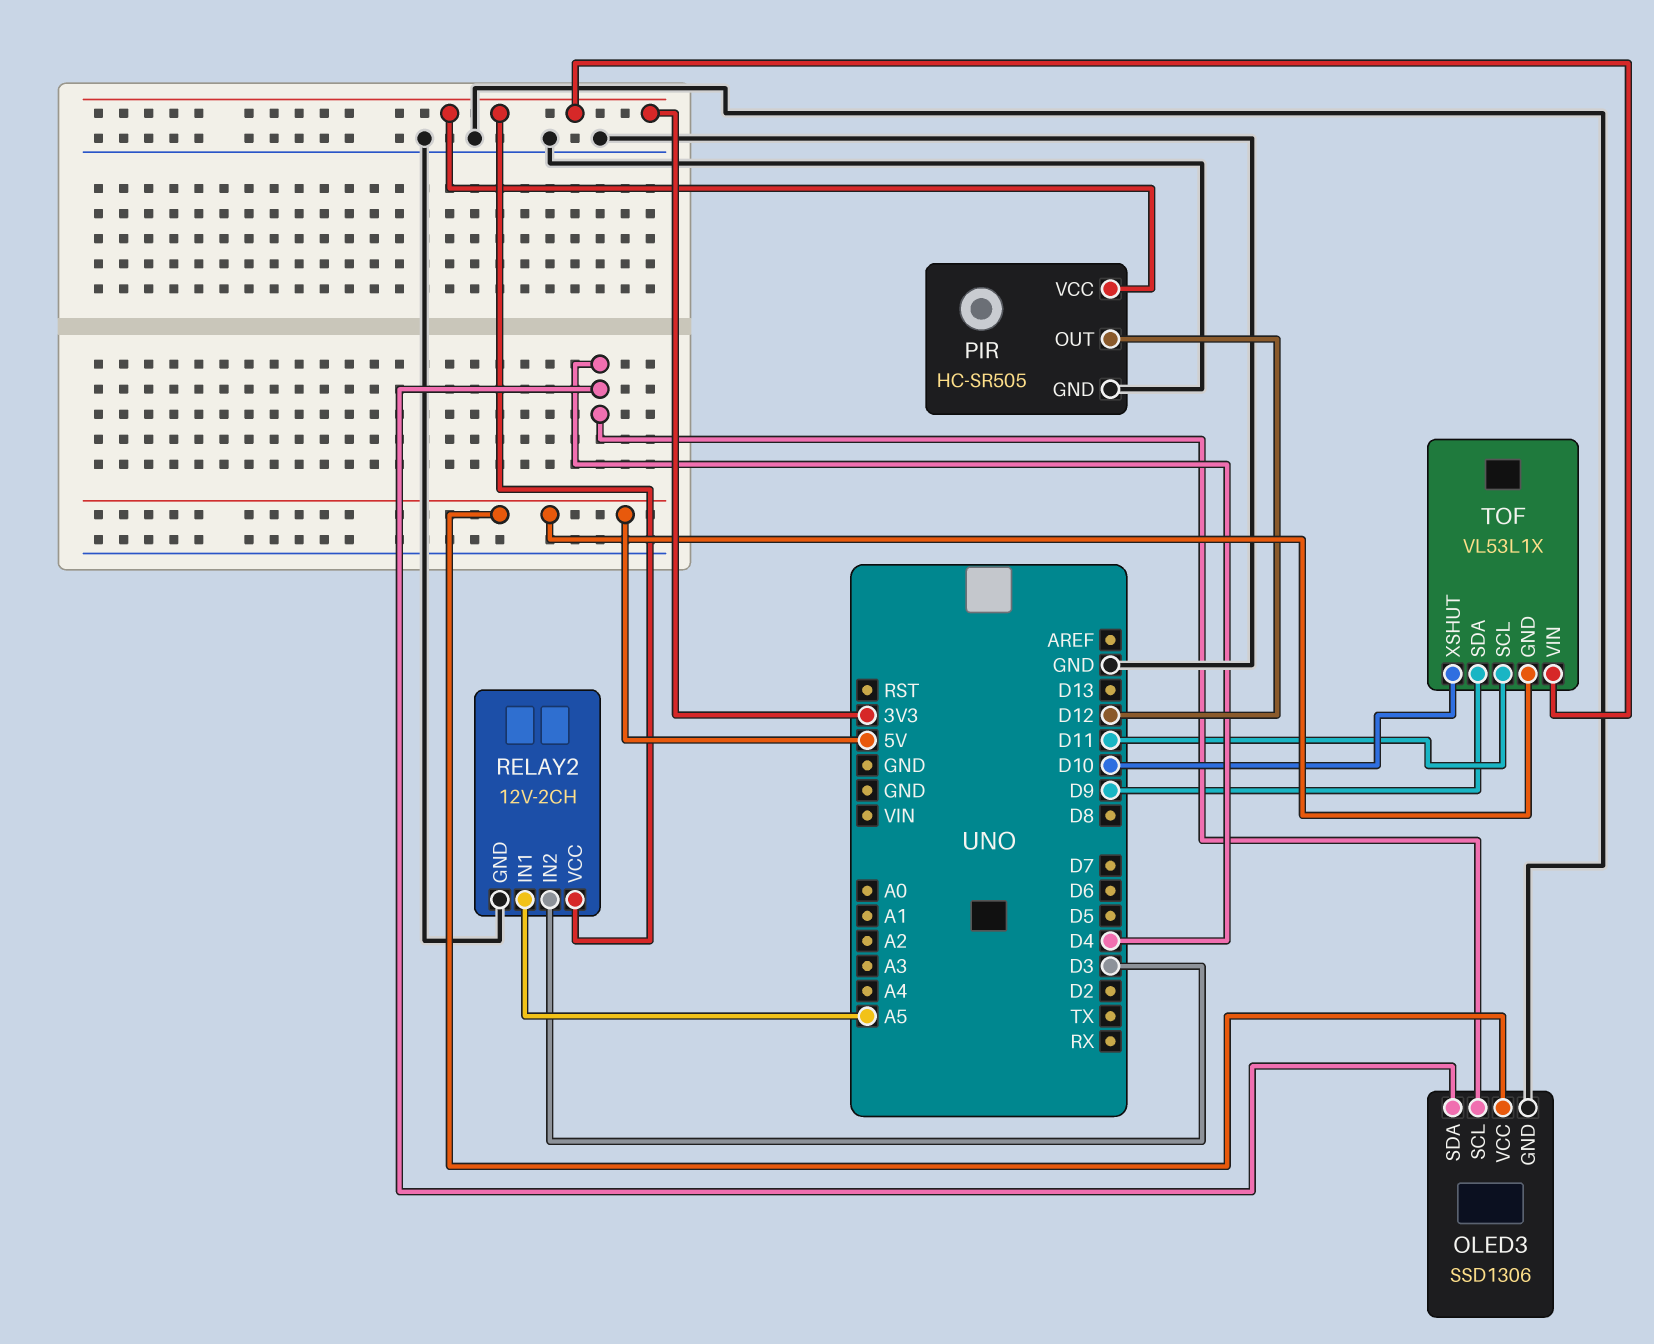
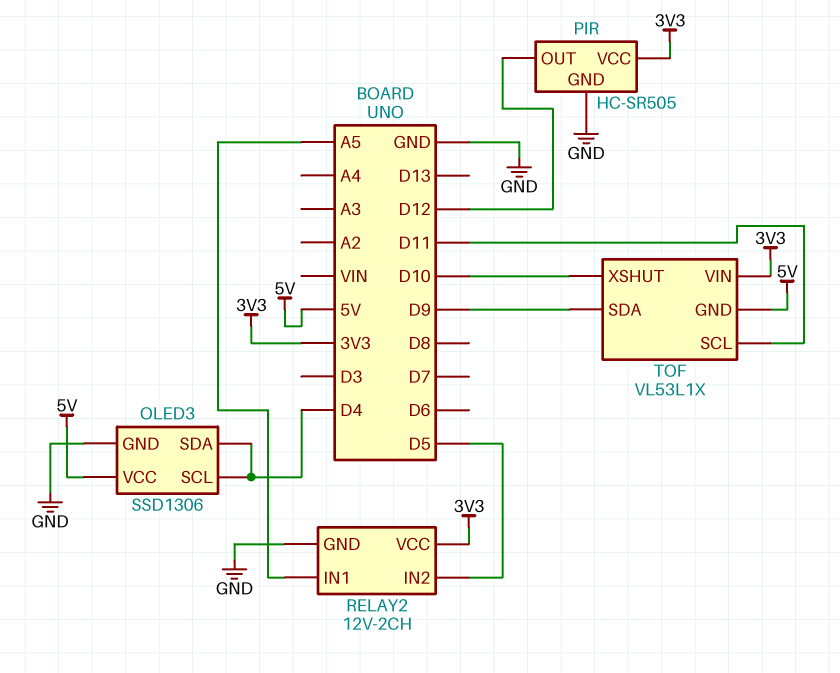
RELAY2 pin IN2: D3 -> D5

